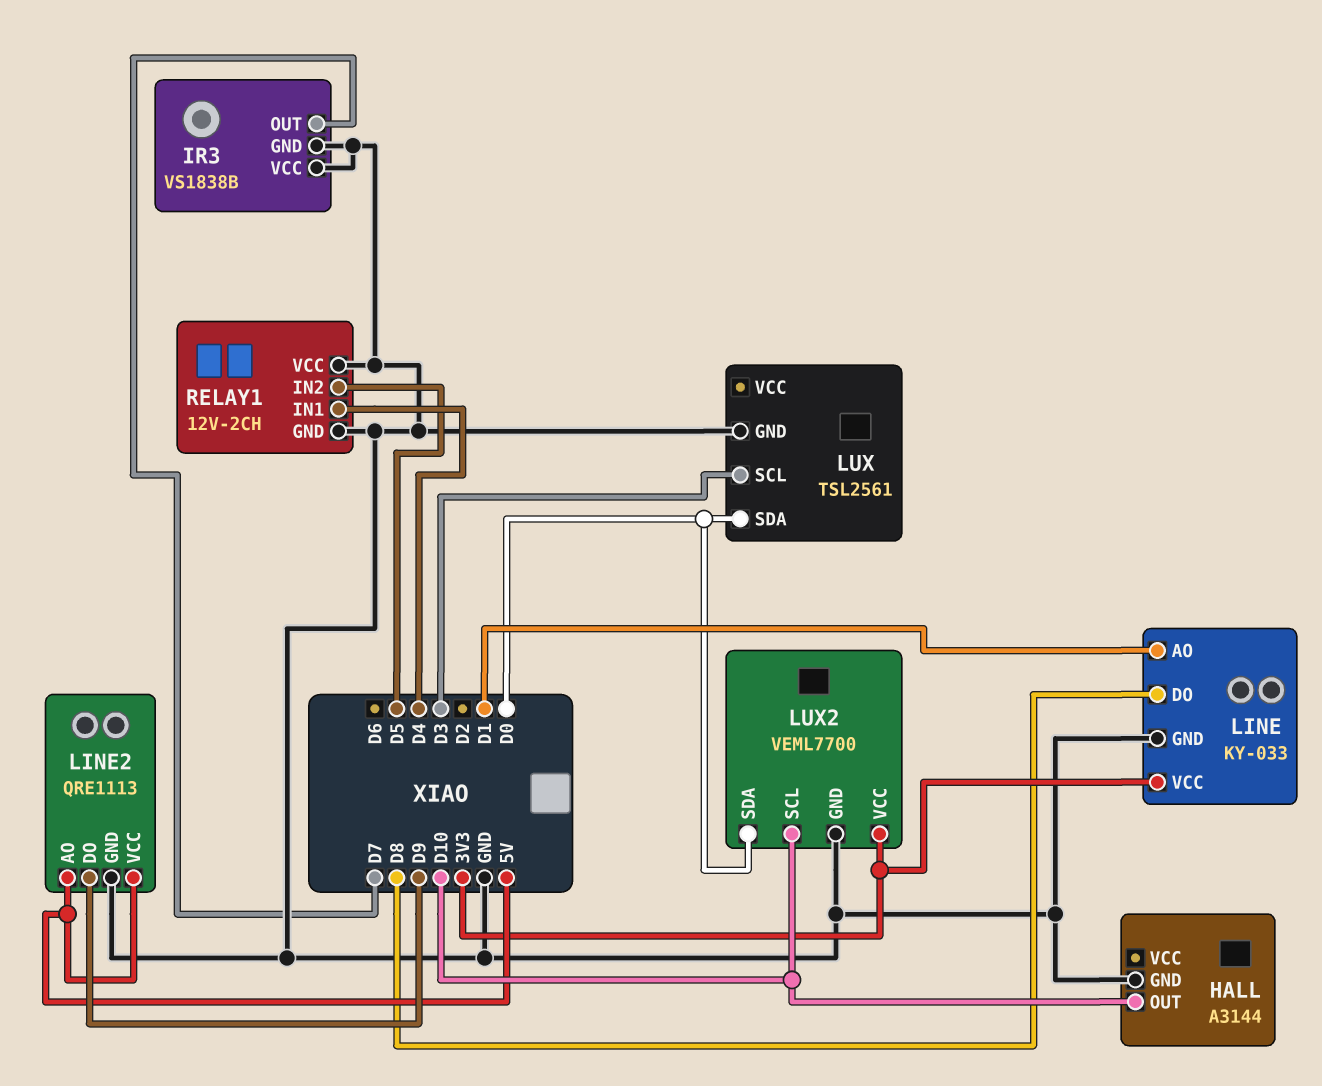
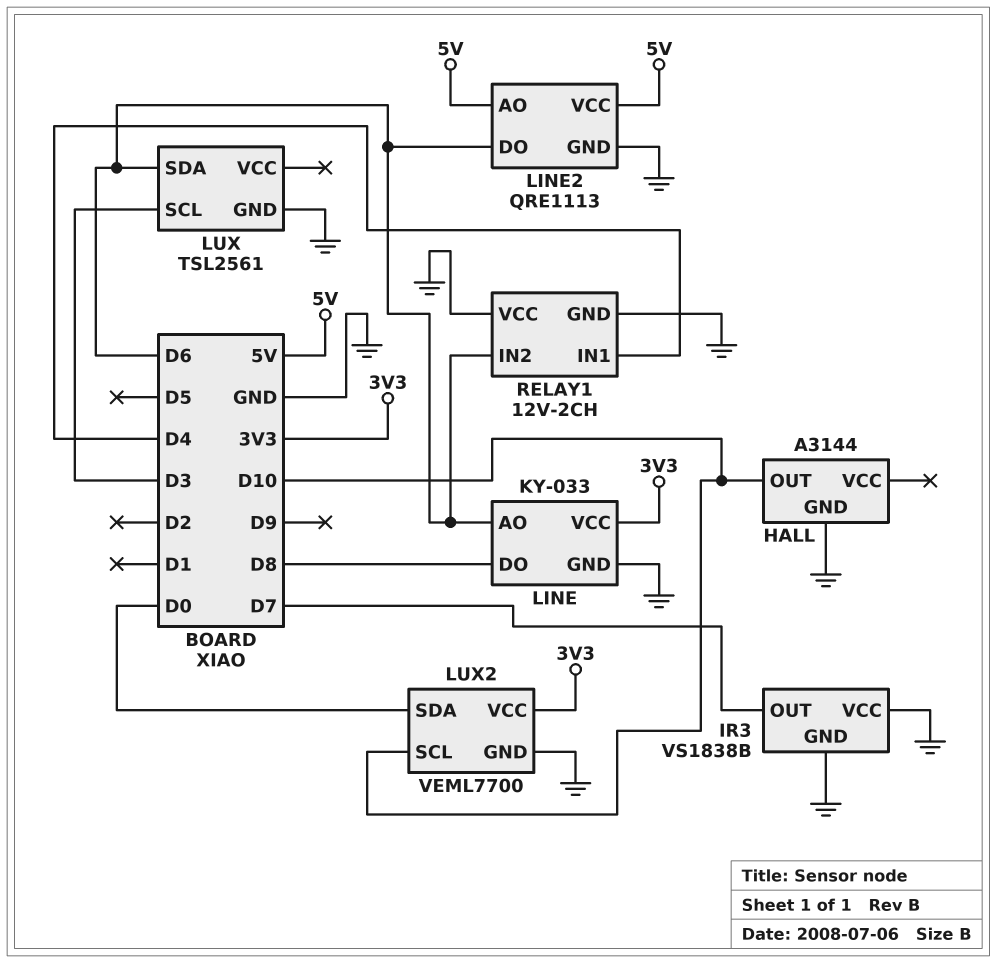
LINE pin AO: D1 -> D6
LINE2 pin DO: D9 -> D6
LUX pin SDA: D0 -> D6
RELAY1 pin IN2: D5 -> D6

